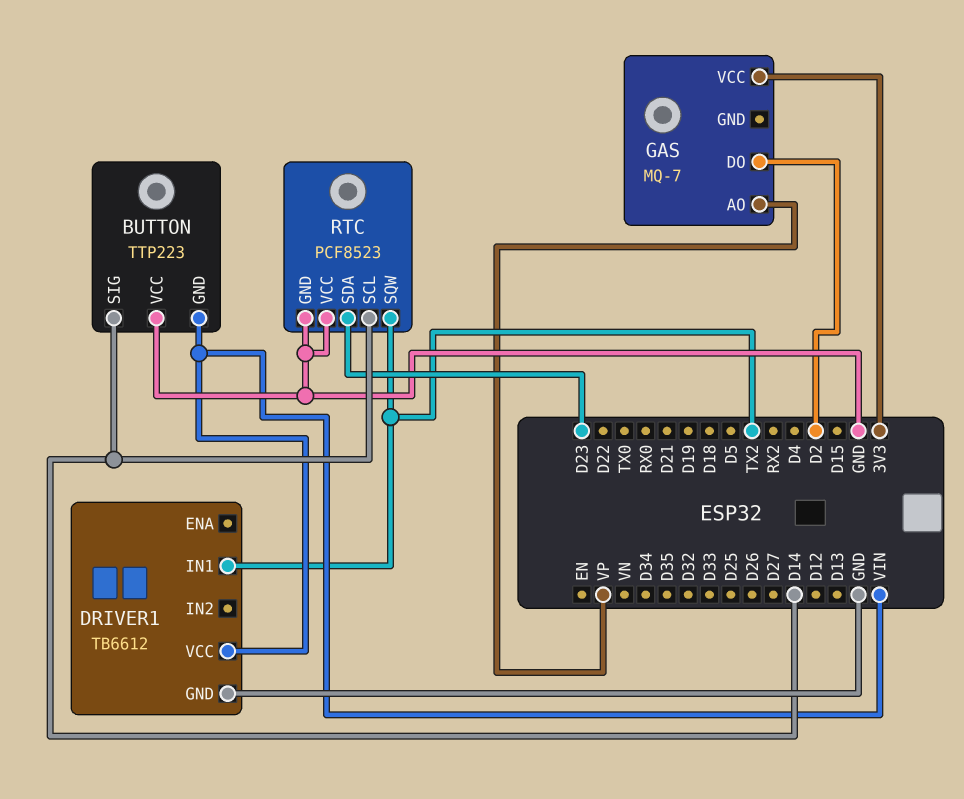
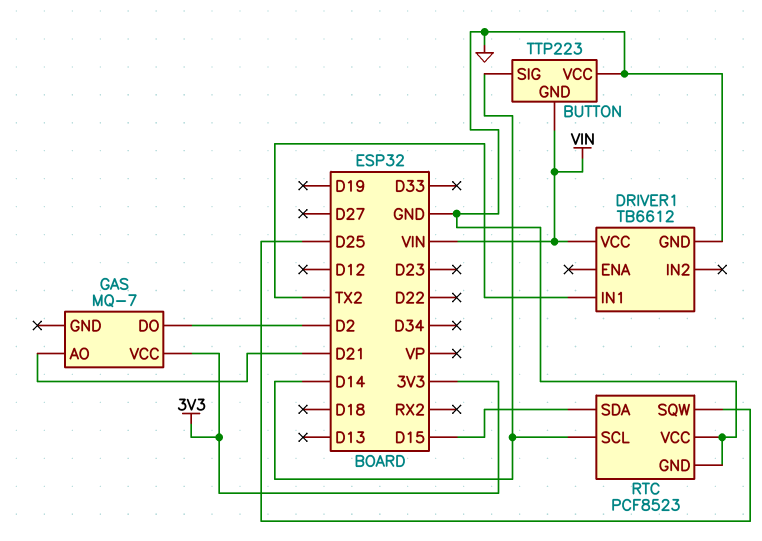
GAS pin AO: VP -> D21
RTC pin SDA: D23 -> D15
RTC pin SQW: TX2 -> D25

